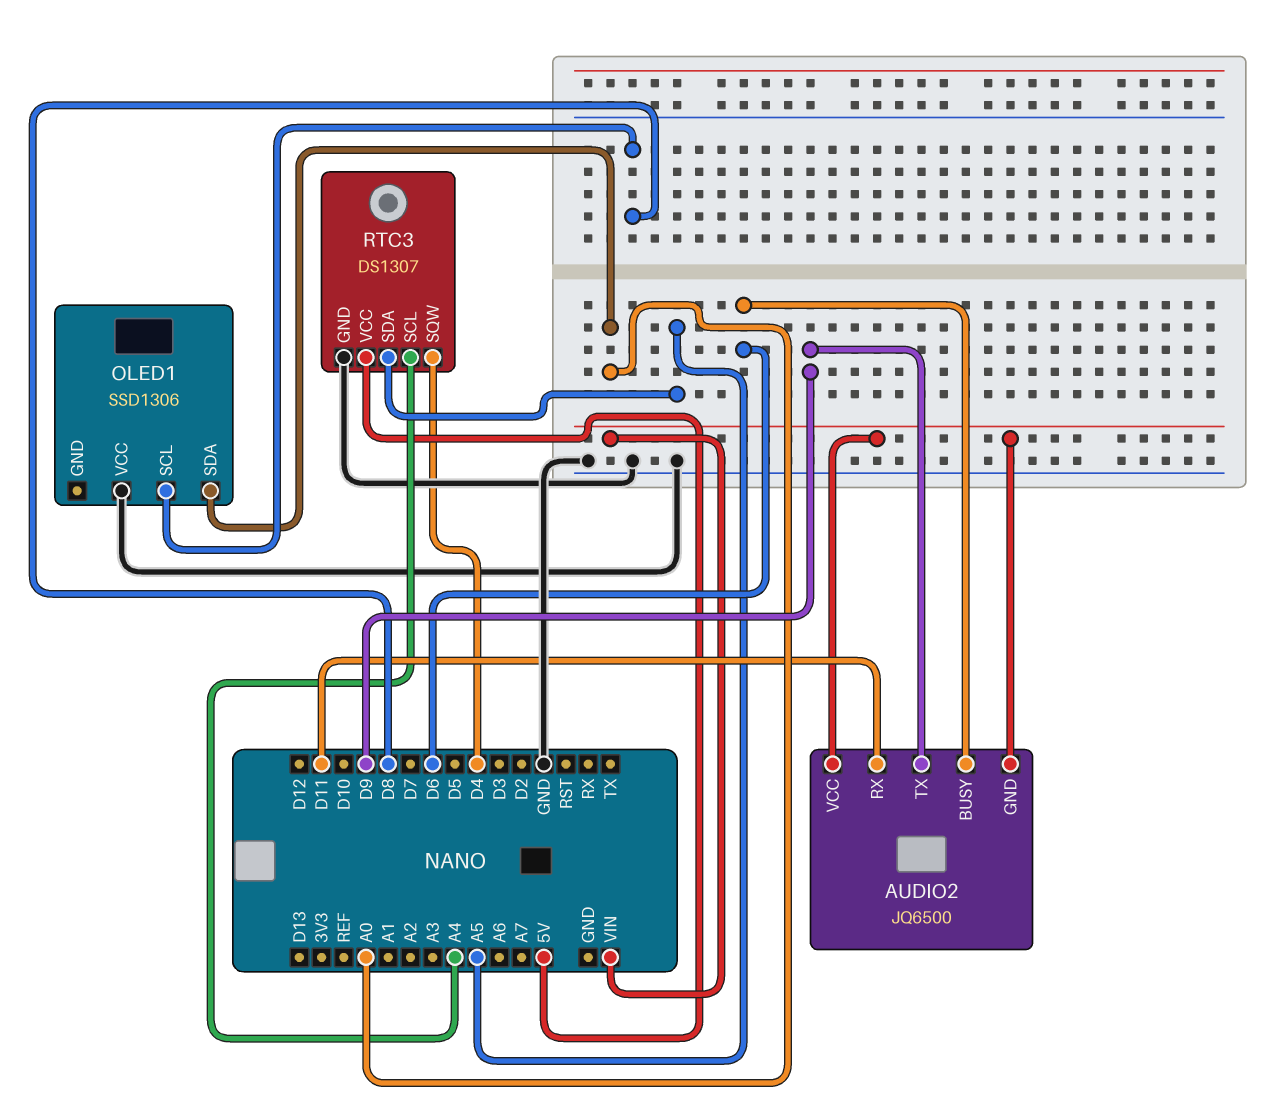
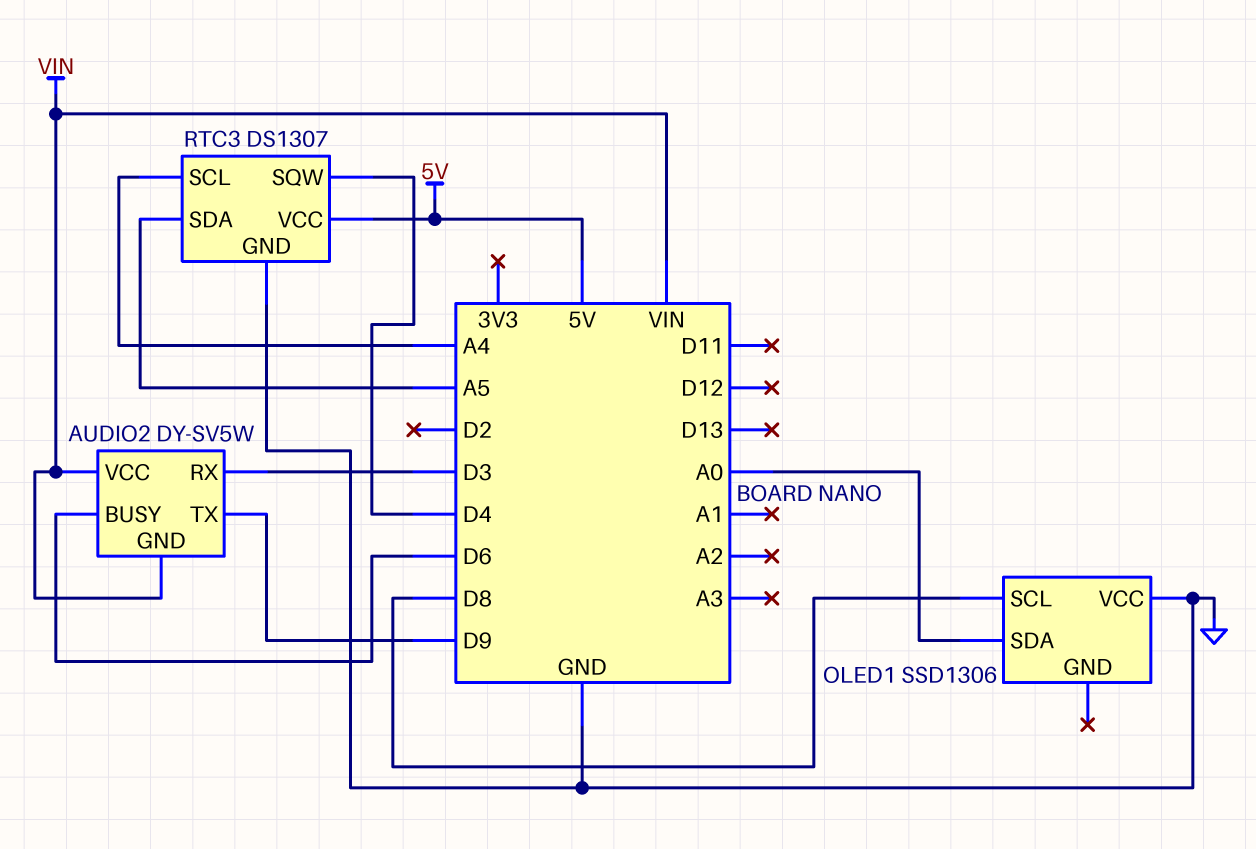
AUDIO2: JQ6500 -> DY-SV5W
AUDIO2 pin RX: D11 -> D3

